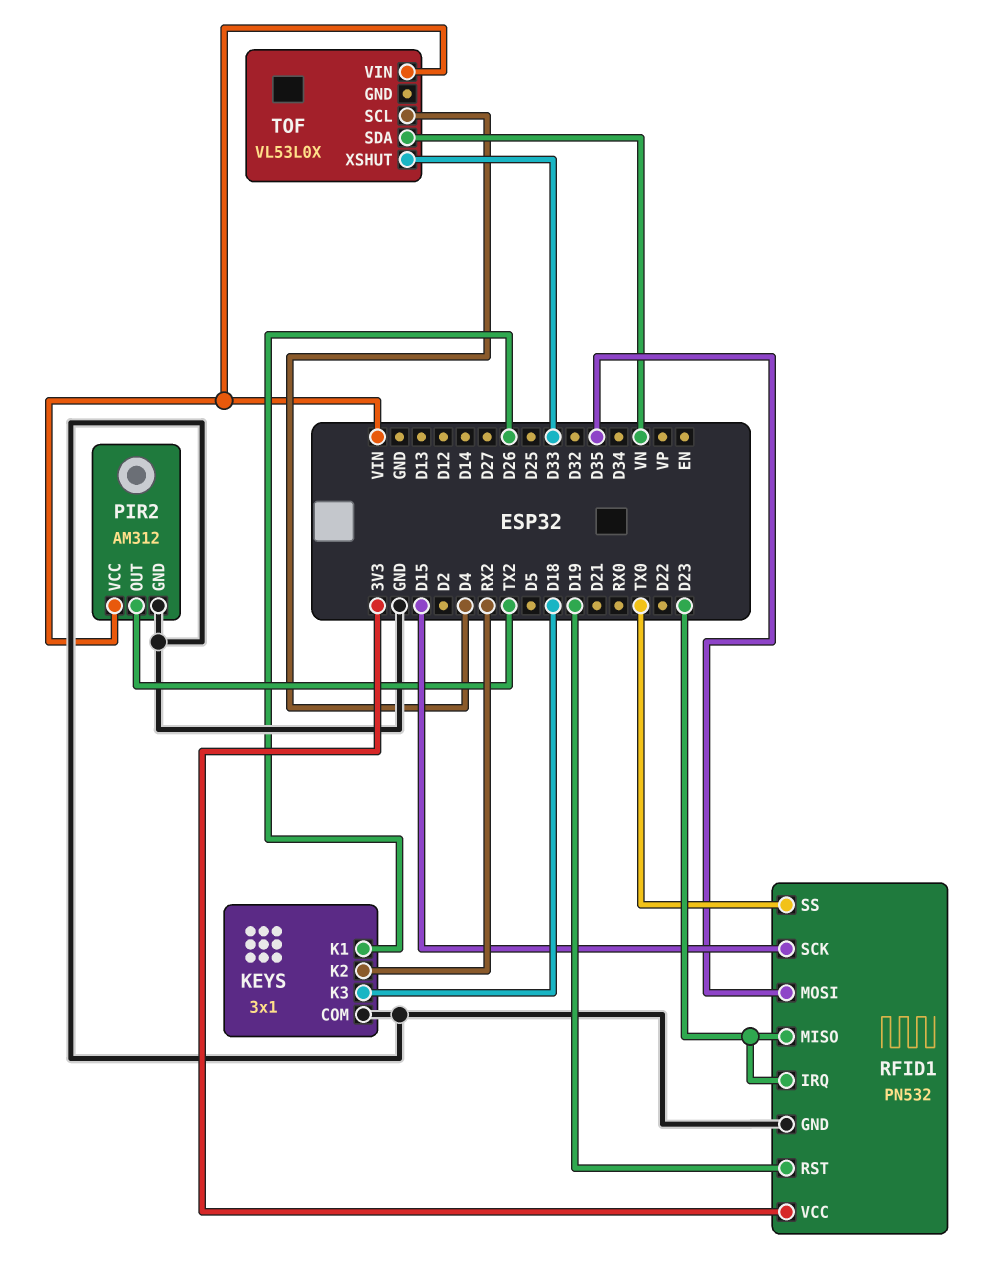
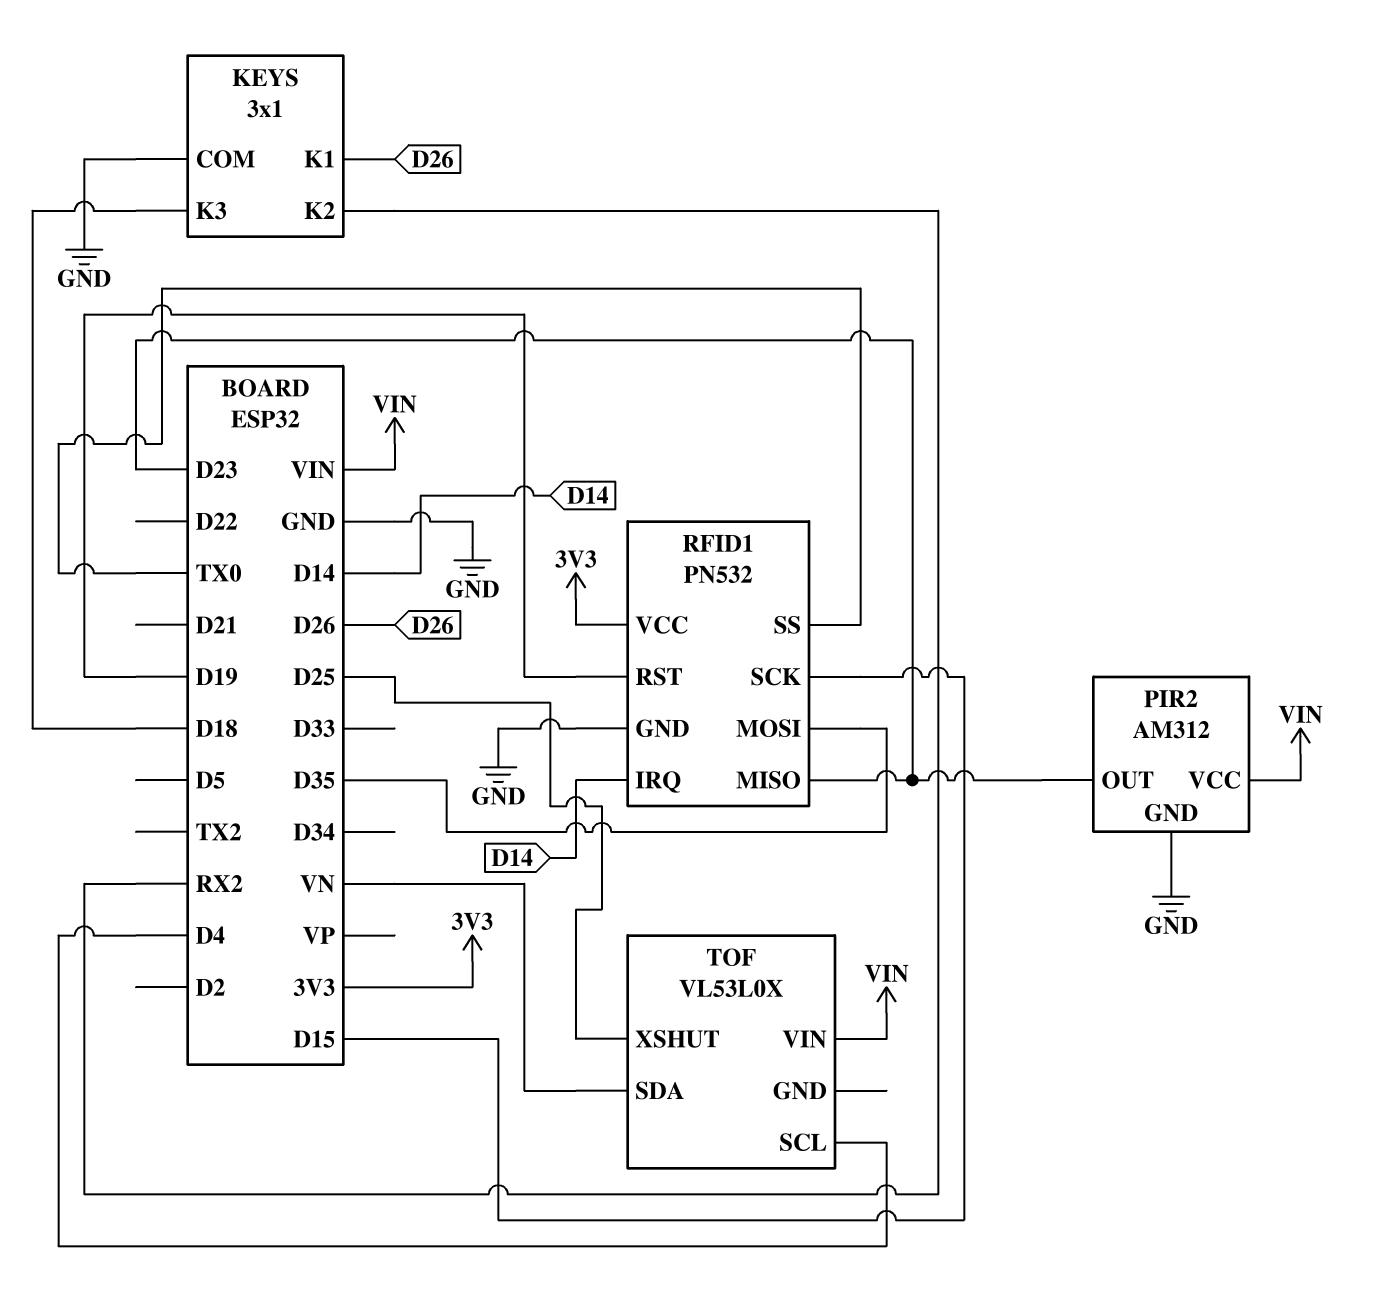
PIR2 pin OUT: TX2 -> D23
RFID1 pin IRQ: D23 -> D14
TOF pin XSHUT: D33 -> D25

